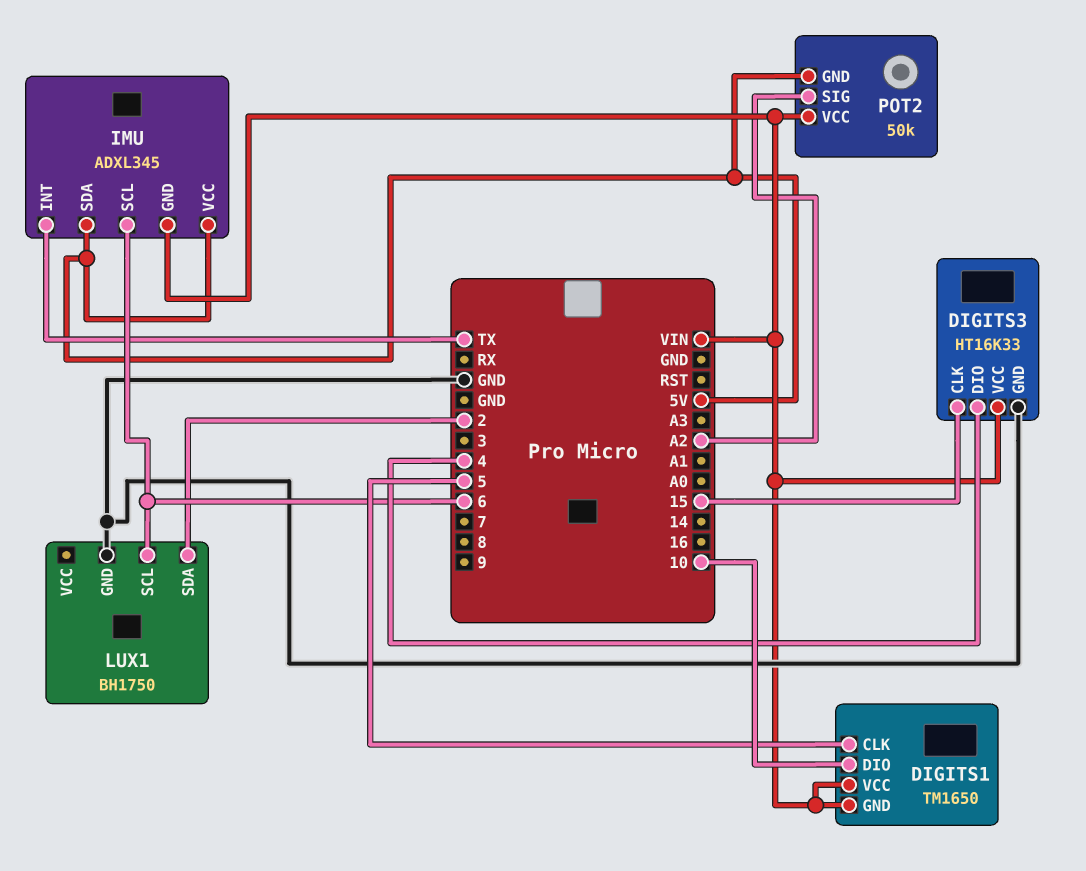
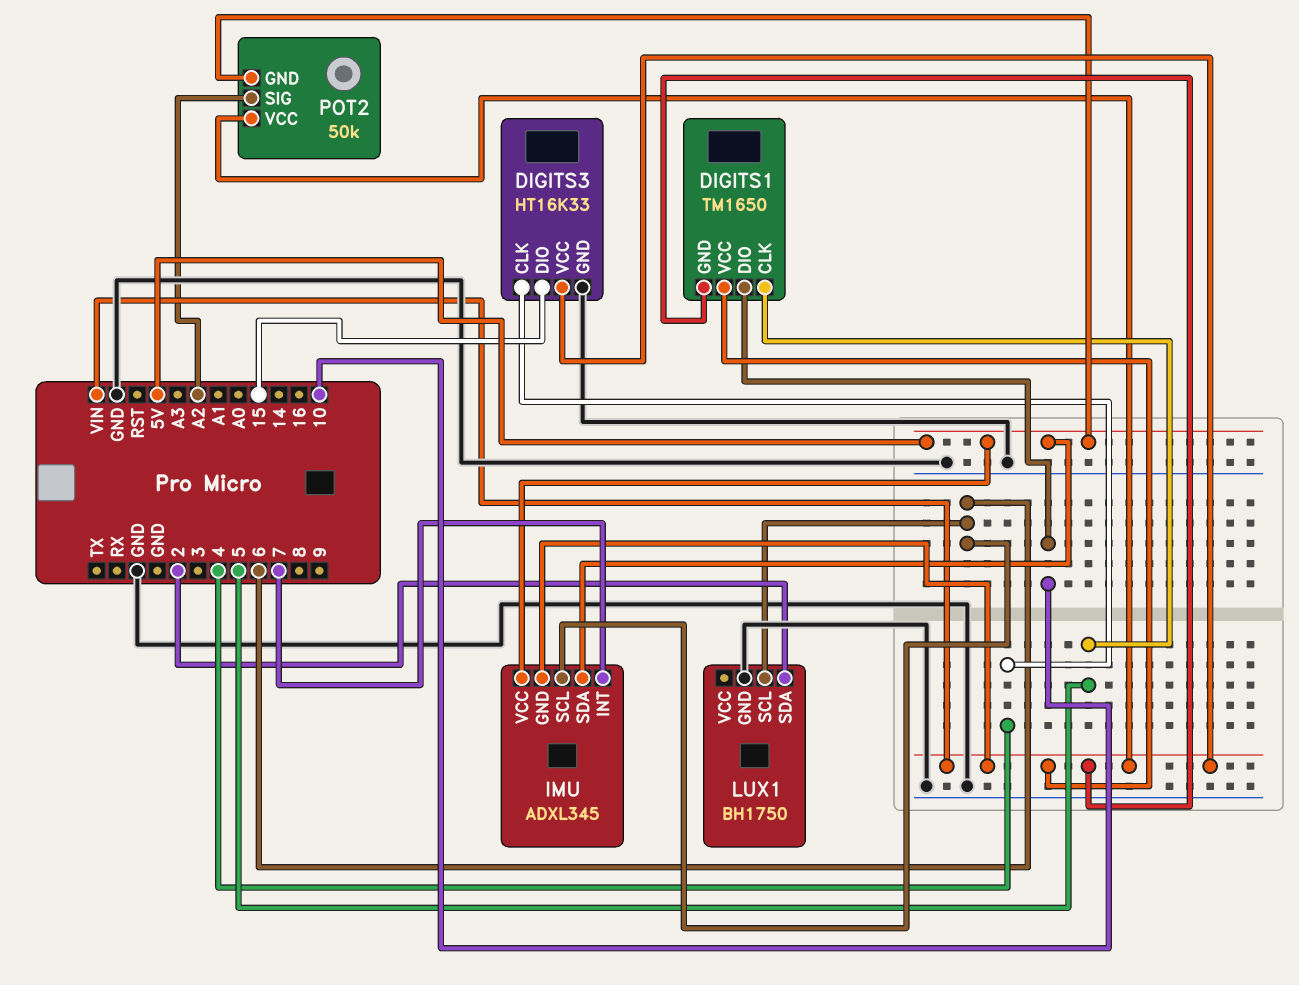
DIGITS3 pin CLK: 15 -> 4
DIGITS3 pin DIO: 4 -> 15
IMU pin INT: TX -> 7

